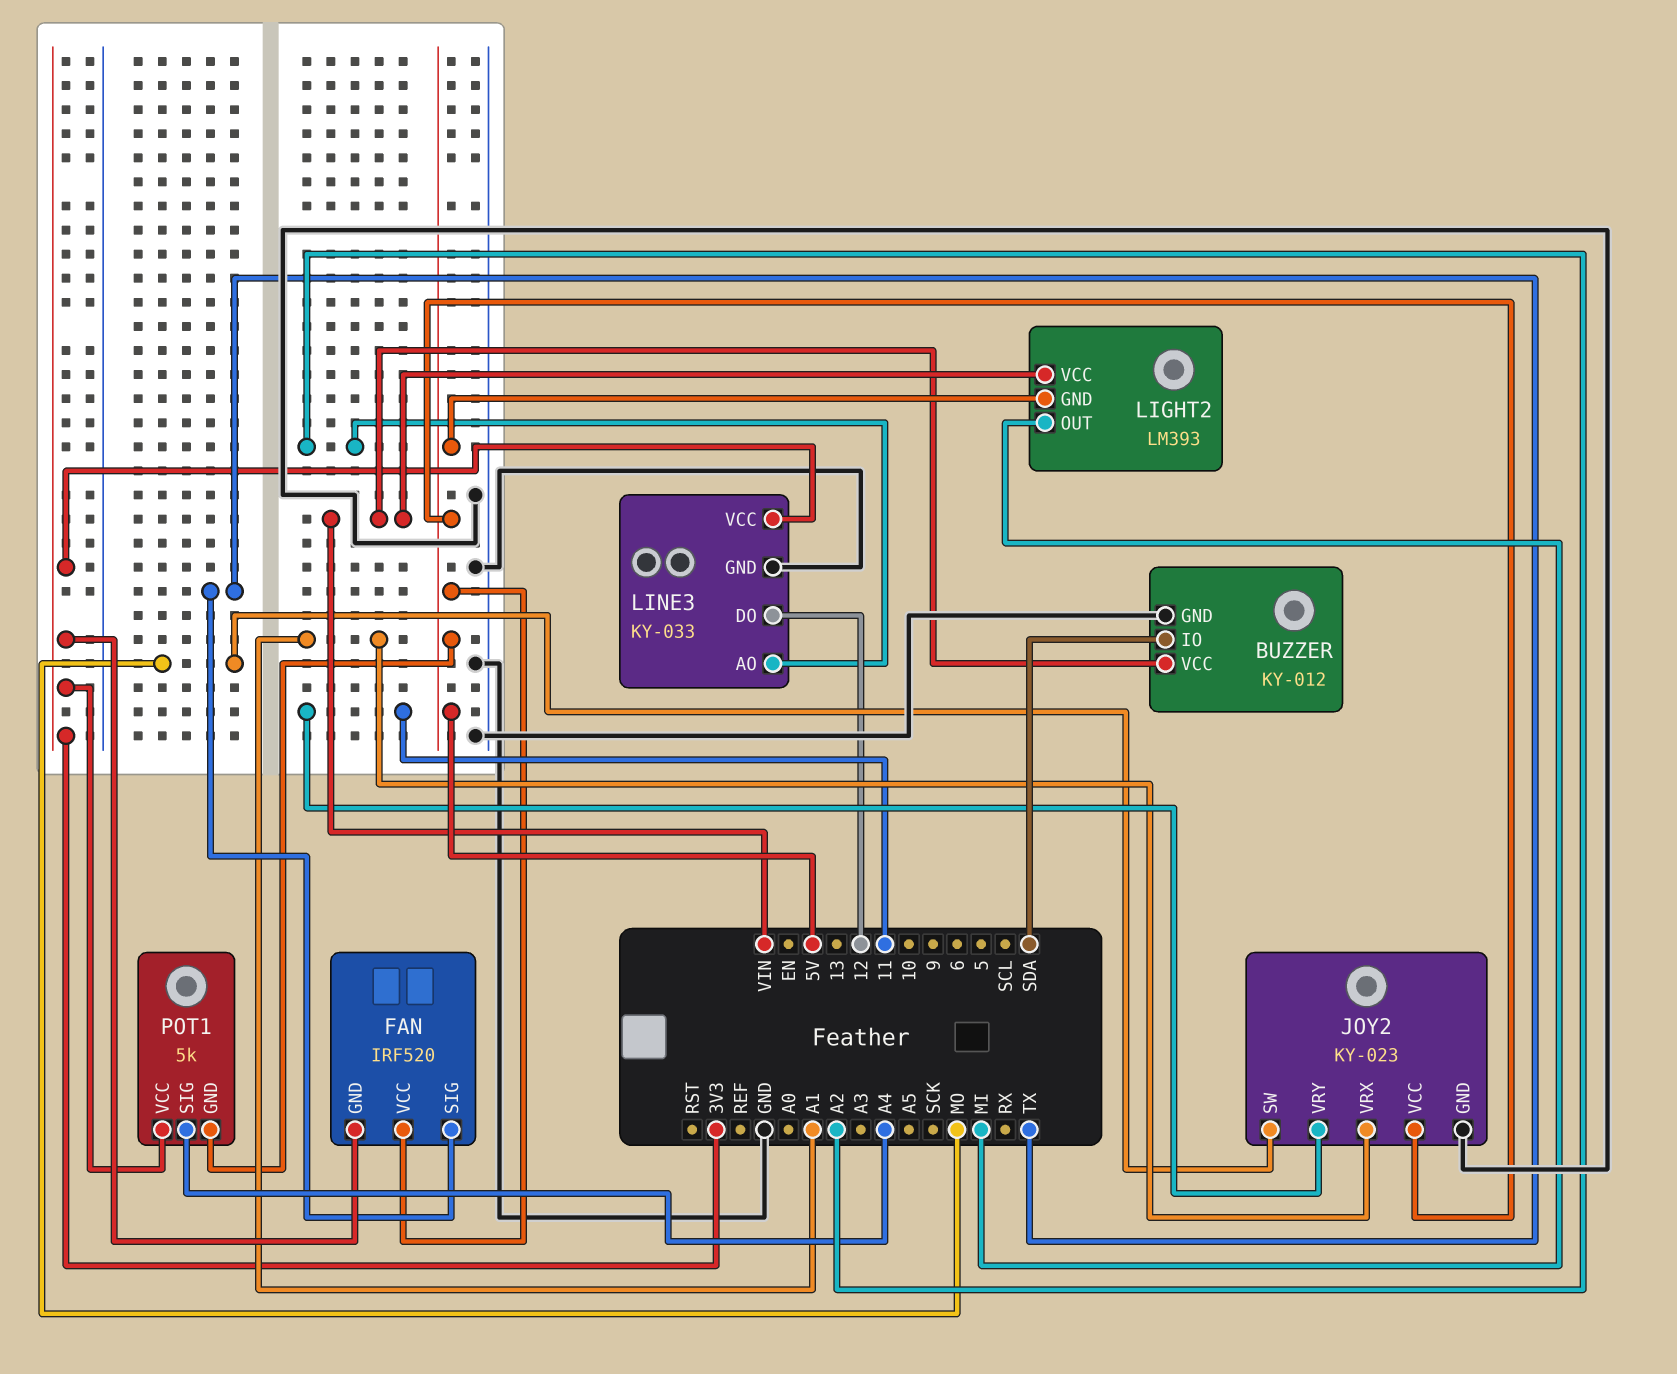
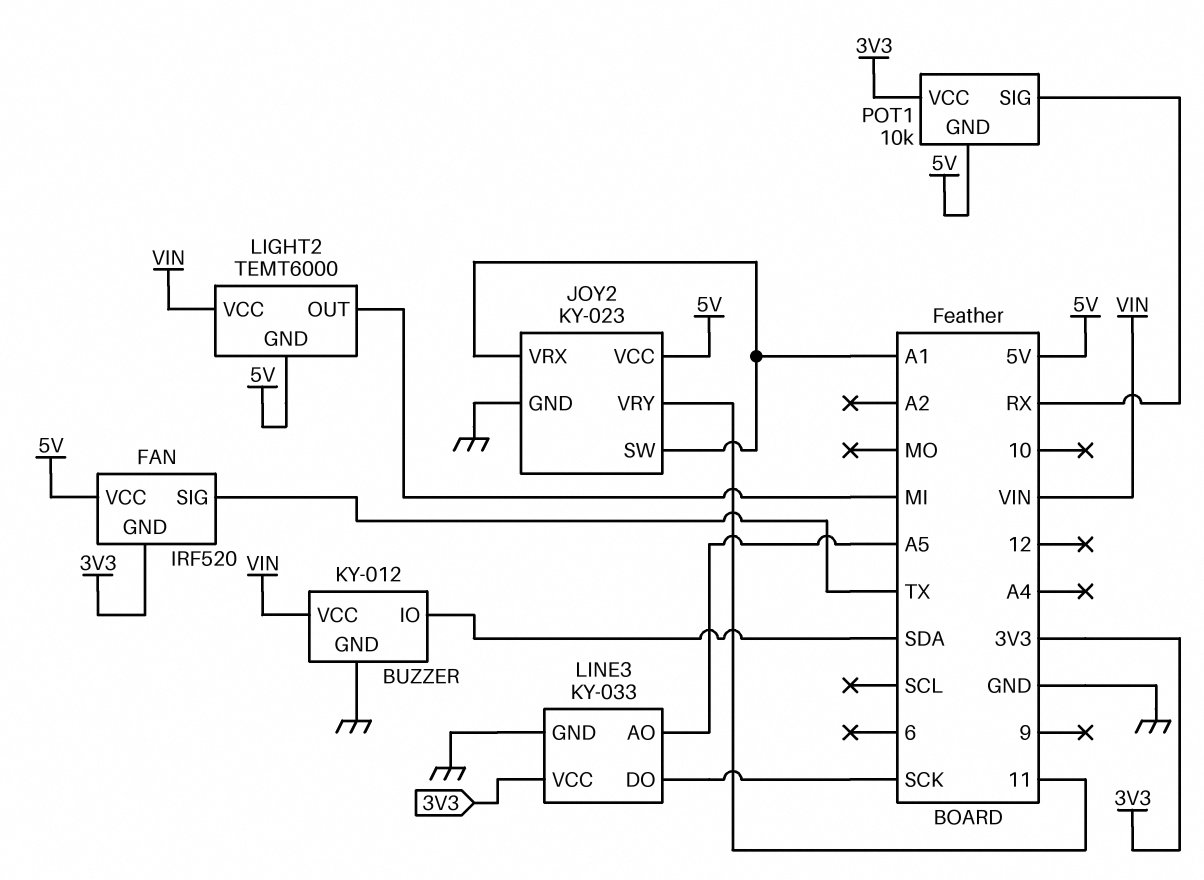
JOY2 pin SW: MO -> A1
LIGHT2: LM393 -> TEMT6000
LINE3 pin AO: A2 -> A5
LINE3 pin DO: 12 -> SCK
POT1: 5k -> 10k
POT1 pin SIG: A4 -> RX

